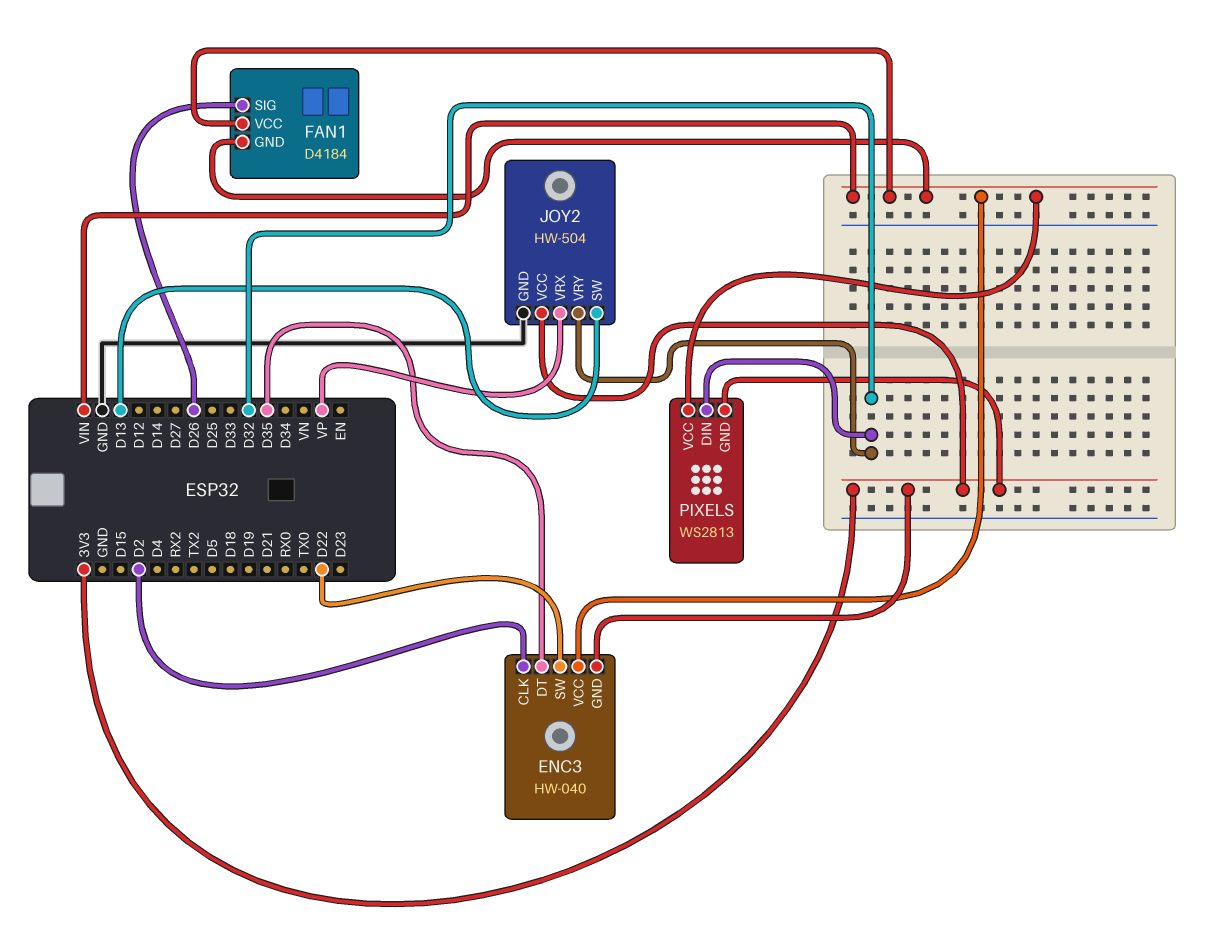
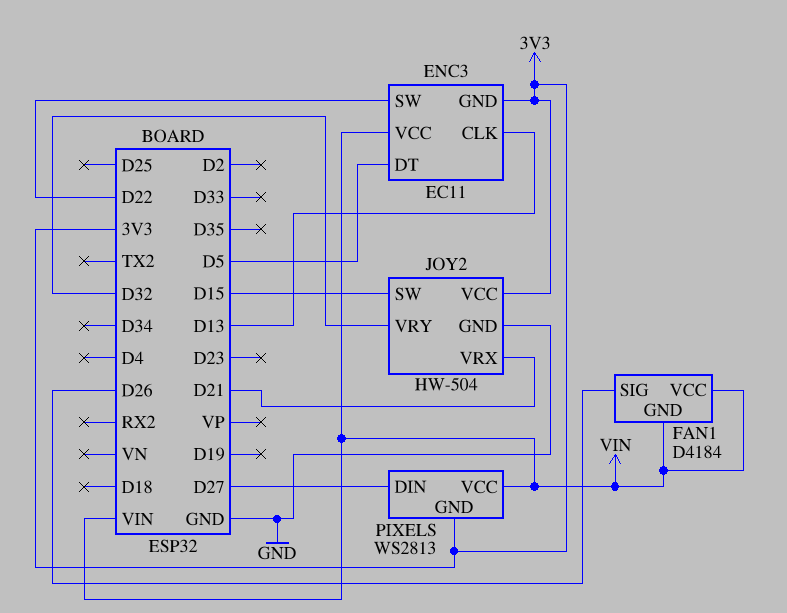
ENC3: HW-040 -> EC11
ENC3 pin CLK: D2 -> D13
ENC3 pin DT: D35 -> D5
JOY2 pin SW: D13 -> D15
JOY2 pin VRX: VP -> D21
PIXELS pin DIN: D32 -> D27

